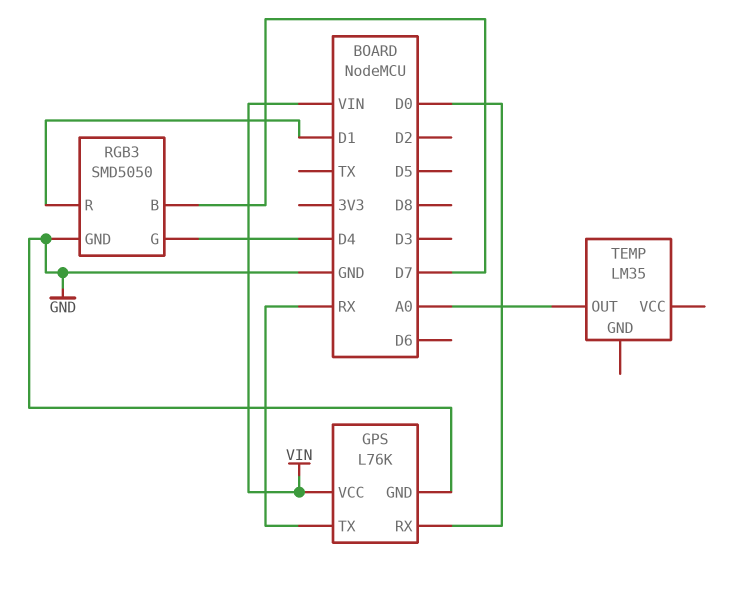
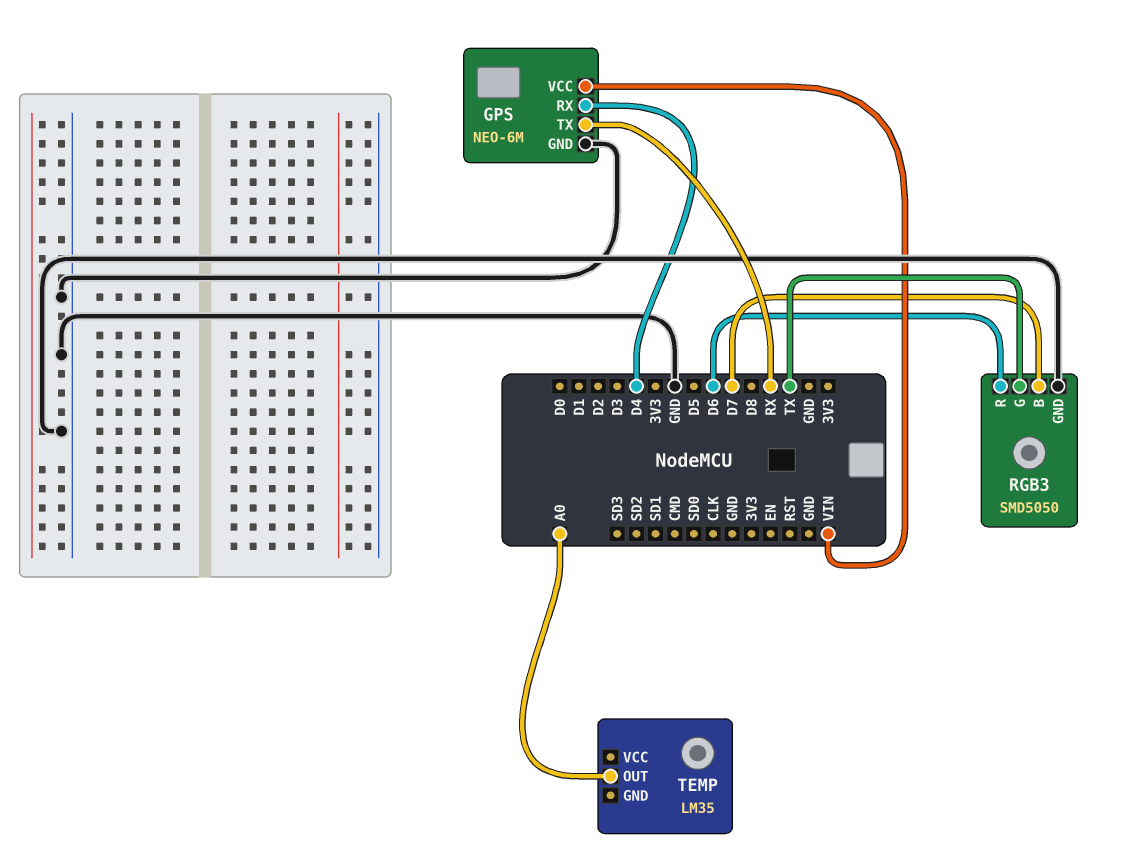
GPS: L76K -> NEO-6M
GPS pin RX: D0 -> D4
RGB3 pin G: D4 -> TX
RGB3 pin R: D1 -> D6

